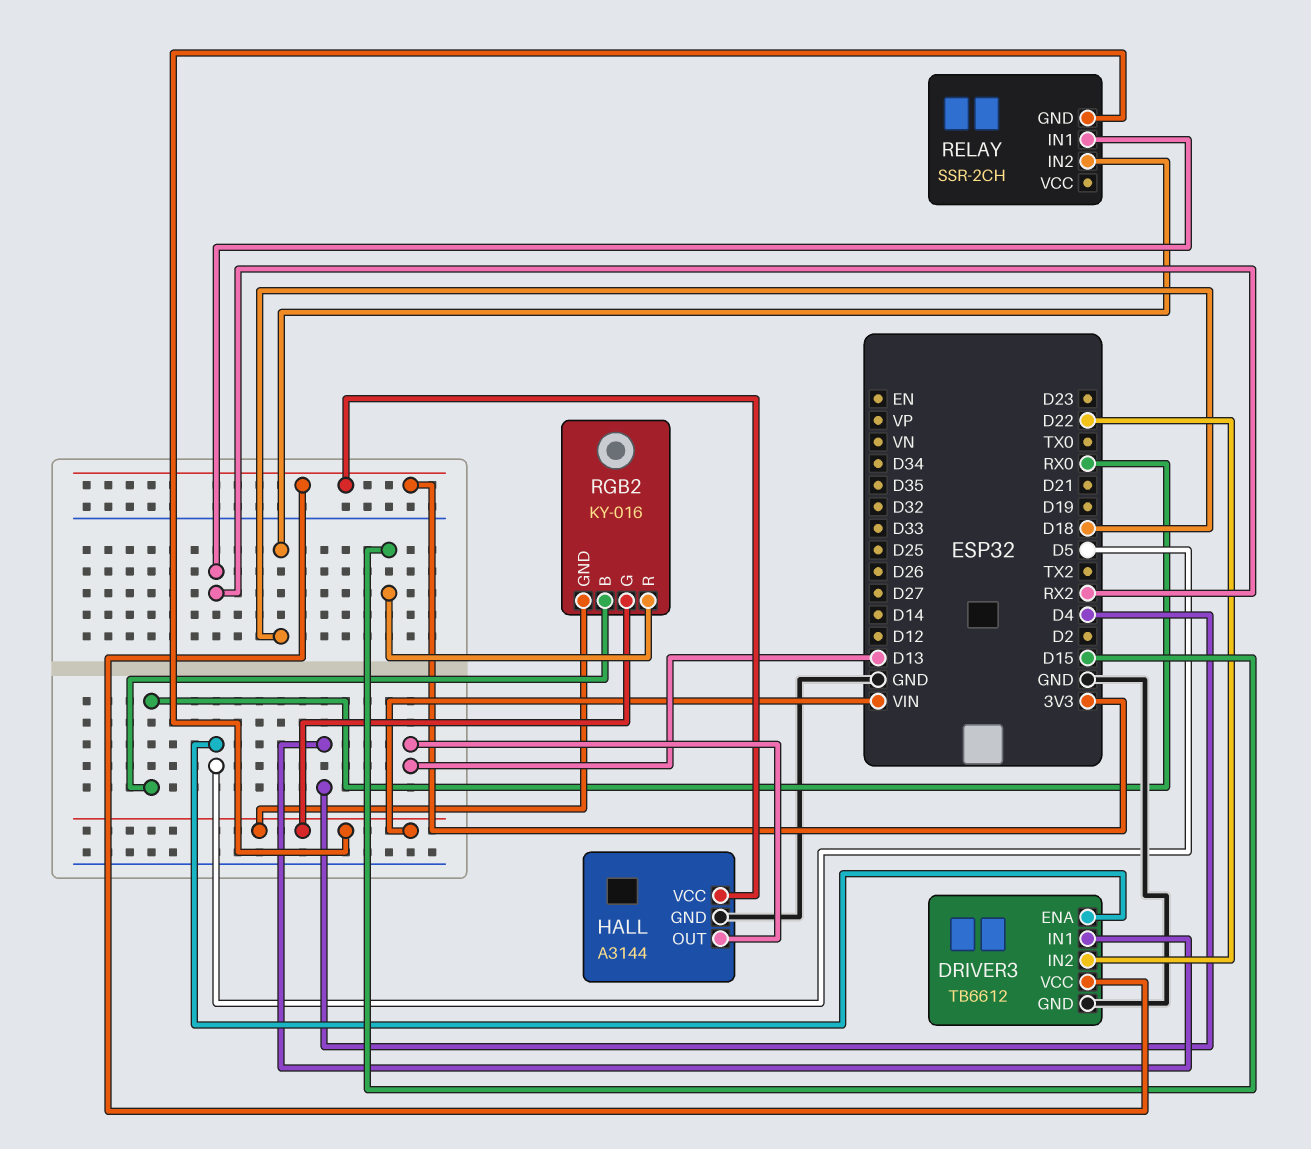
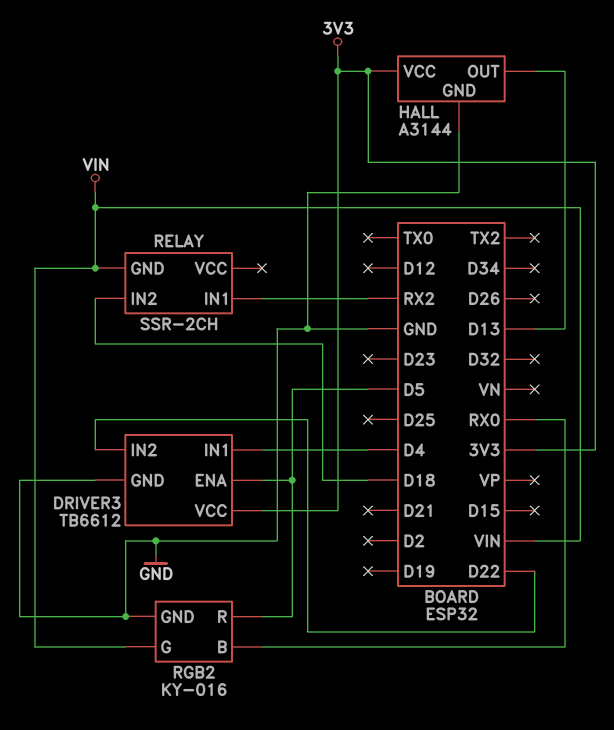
RGB2 pin GND: VIN -> GND
RGB2 pin R: D15 -> D5

